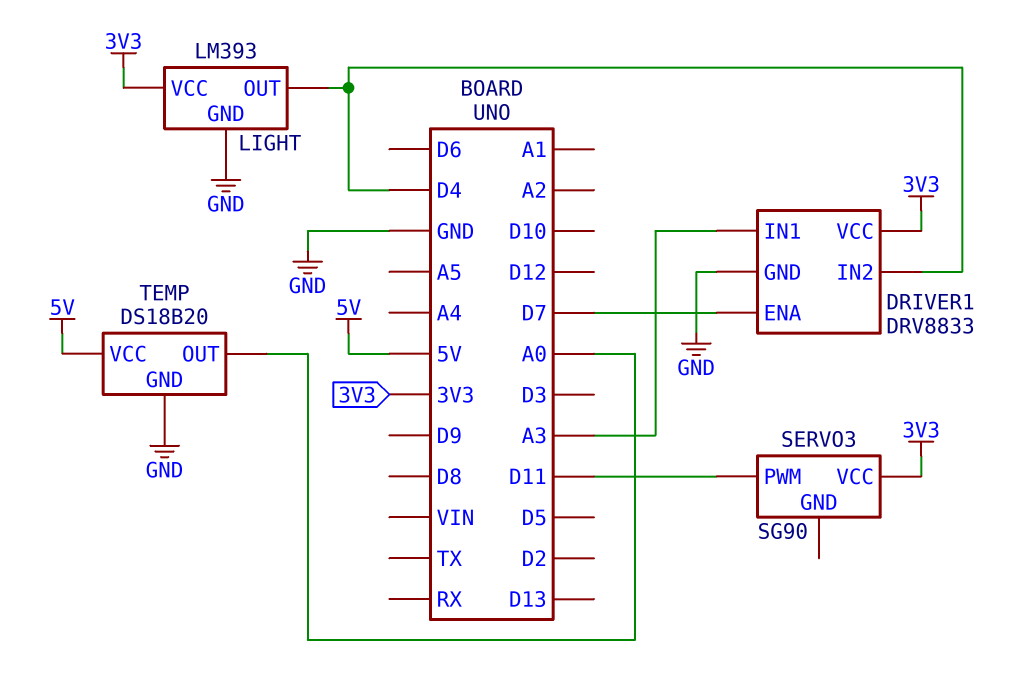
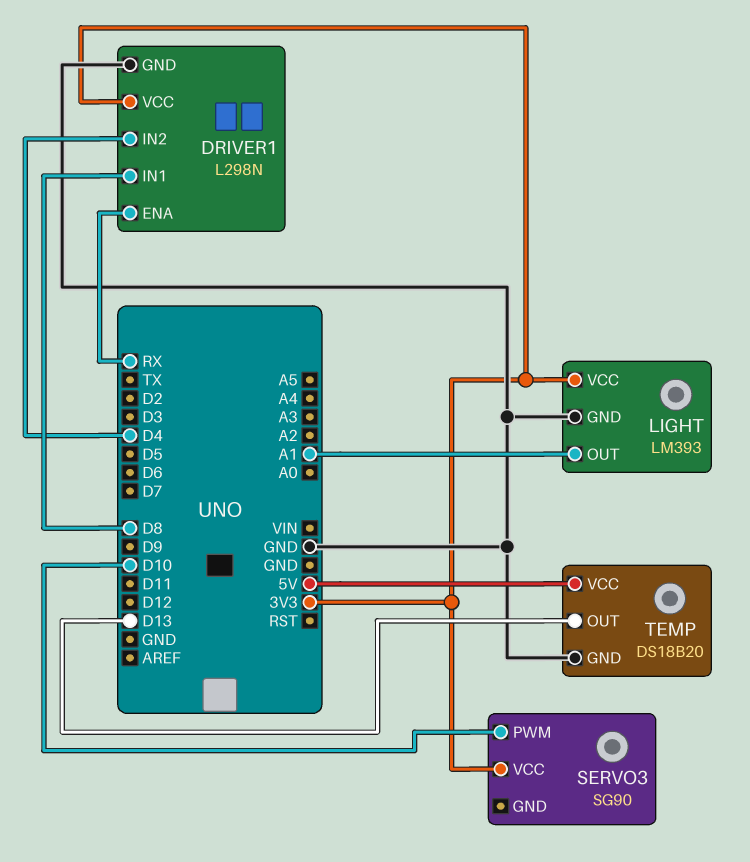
DRIVER1: DRV8833 -> L298N
DRIVER1 pin ENA: D7 -> RX
DRIVER1 pin IN1: A3 -> D8
LIGHT pin OUT: D4 -> A1
SERVO3 pin PWM: D11 -> D10
TEMP pin OUT: A0 -> D13

